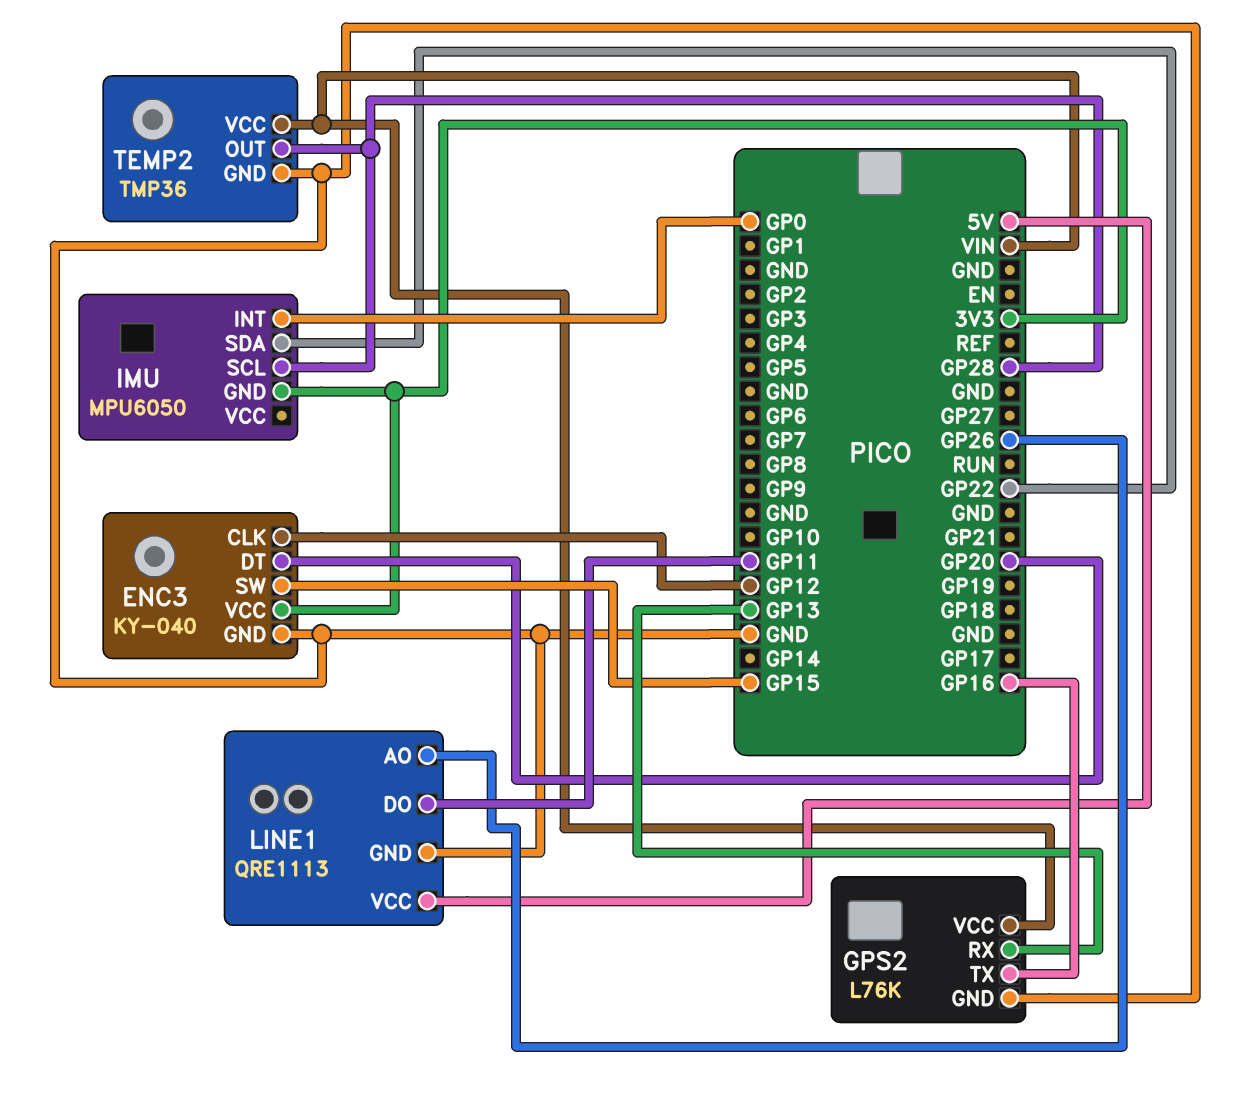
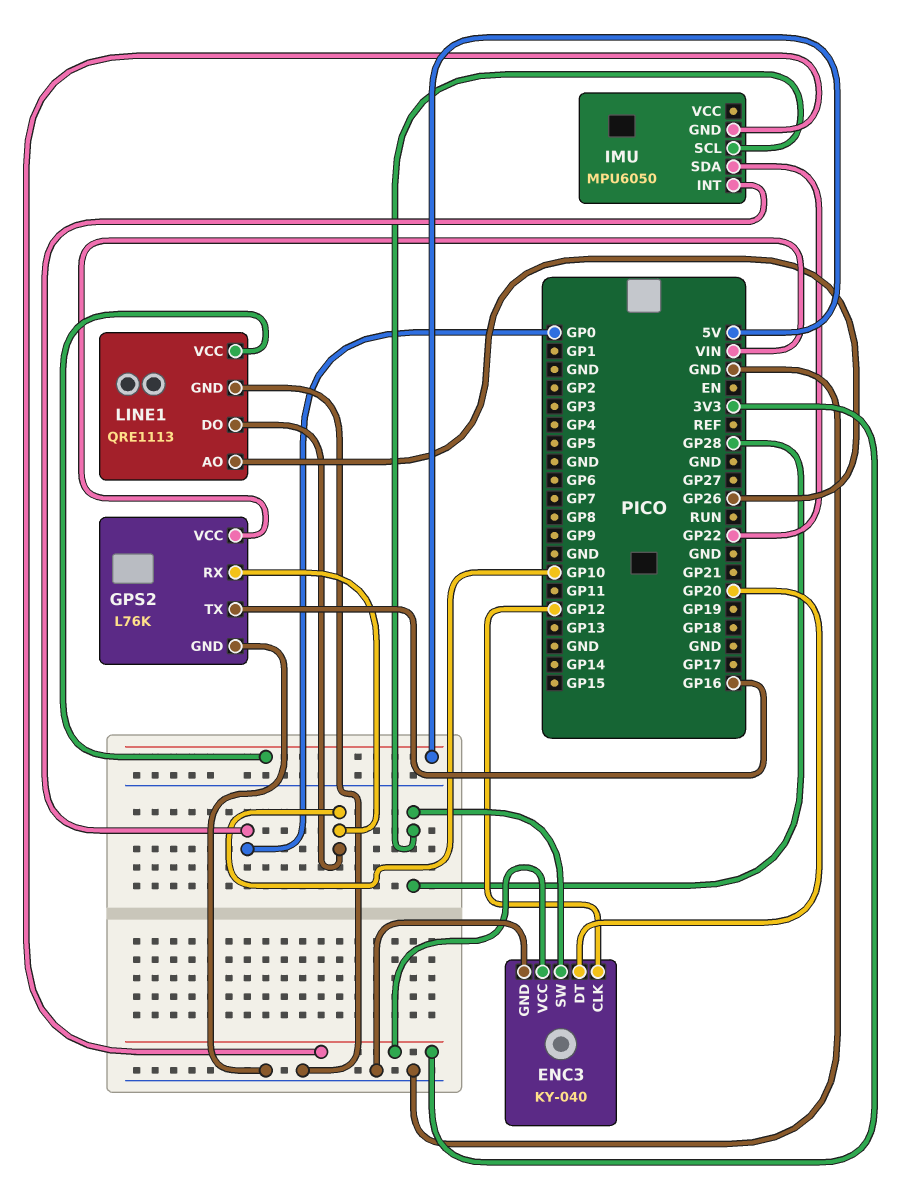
ENC3 pin SW: GP15 -> GP28
GPS2 pin RX: GP13 -> GP10
LINE1 pin DO: GP11 -> GP10
TEMP2: TMP36 -> none
TEMP2 pin GND: GND -> none
TEMP2 pin OUT: GP28 -> none
TEMP2 pin VCC: VIN -> none

